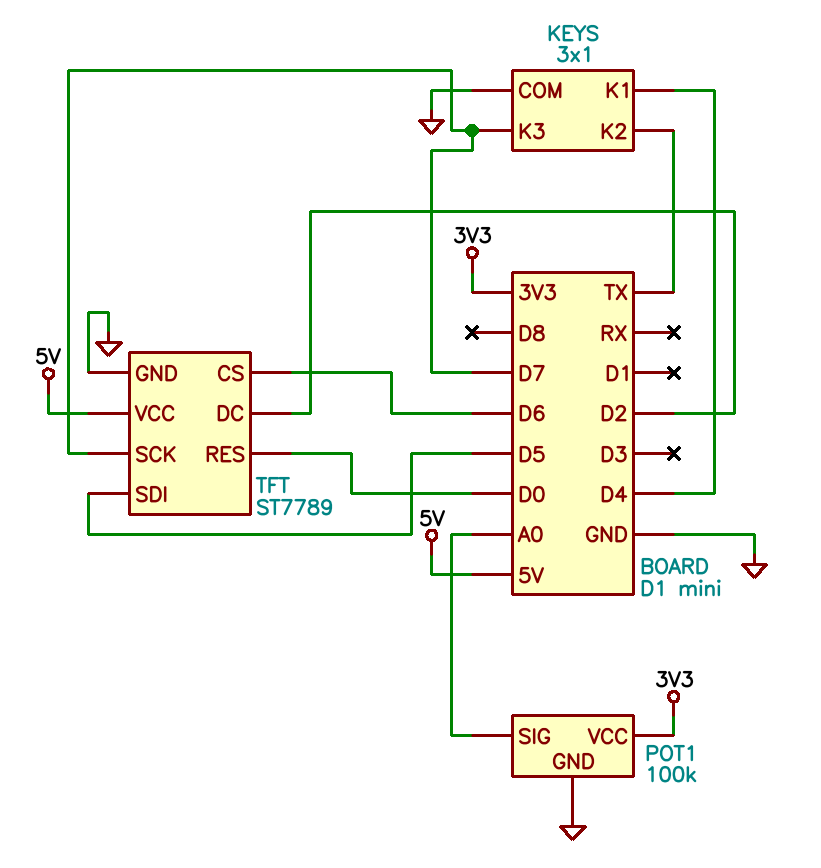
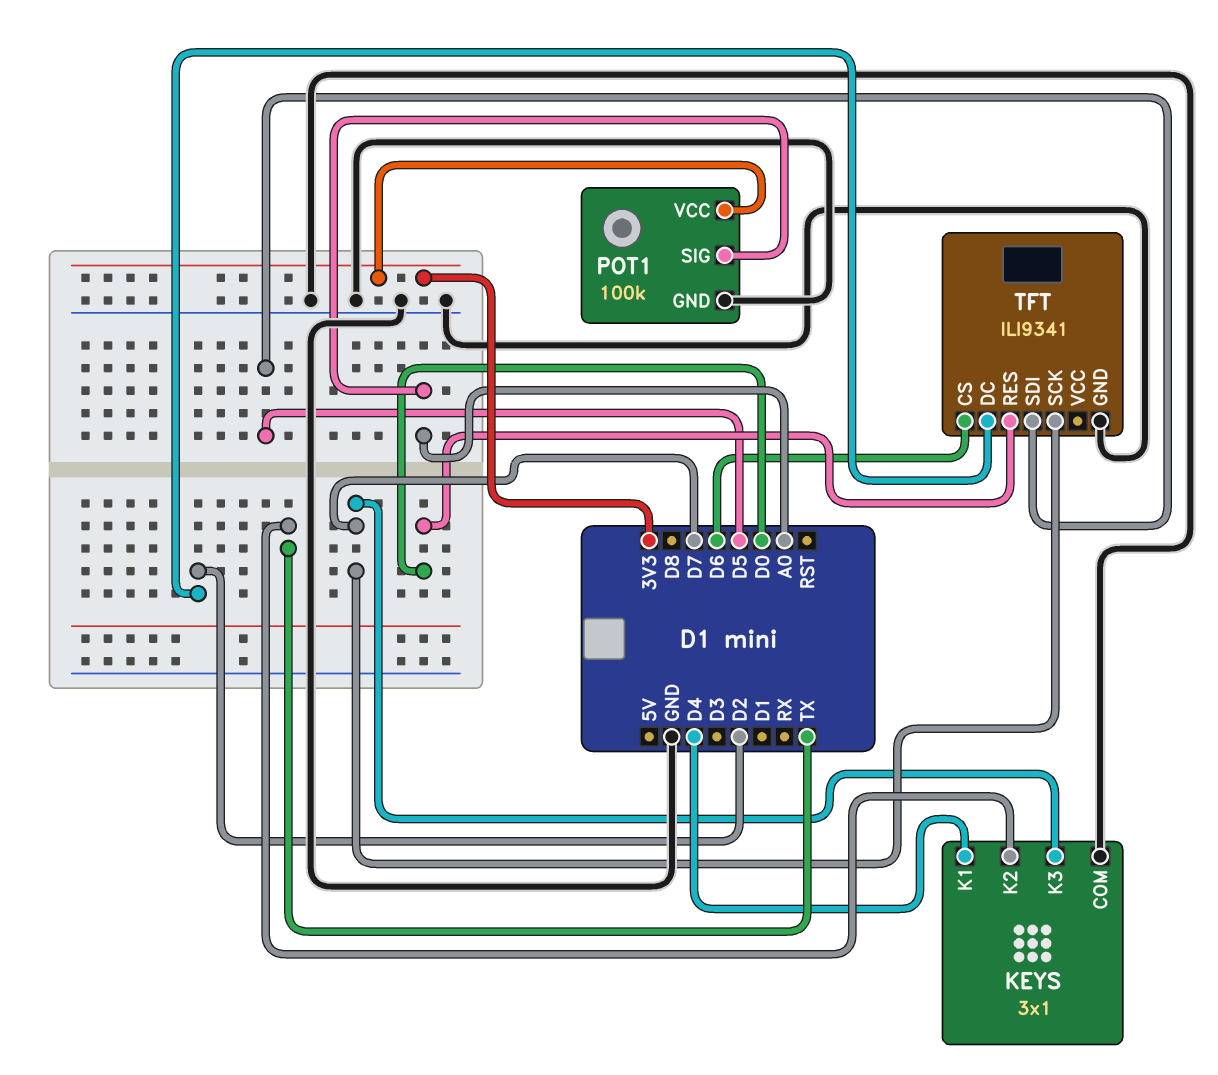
TFT: ST7789 -> ILI9341
TFT pin VCC: 5V -> none

